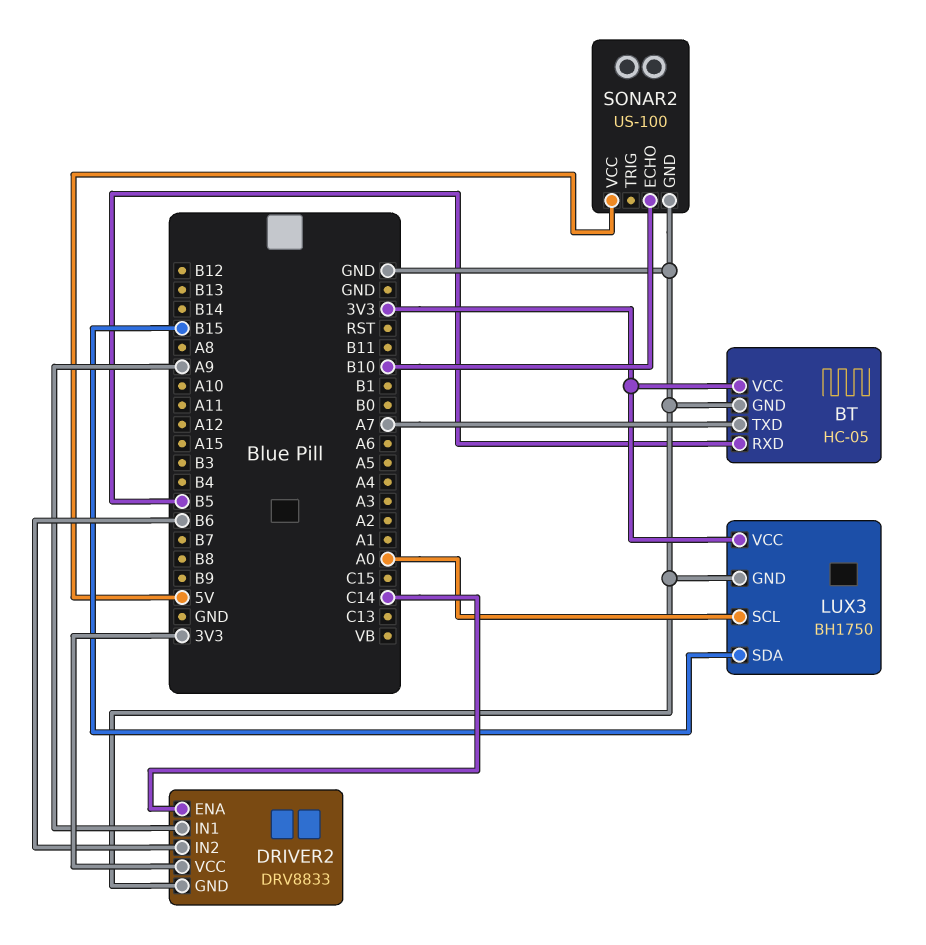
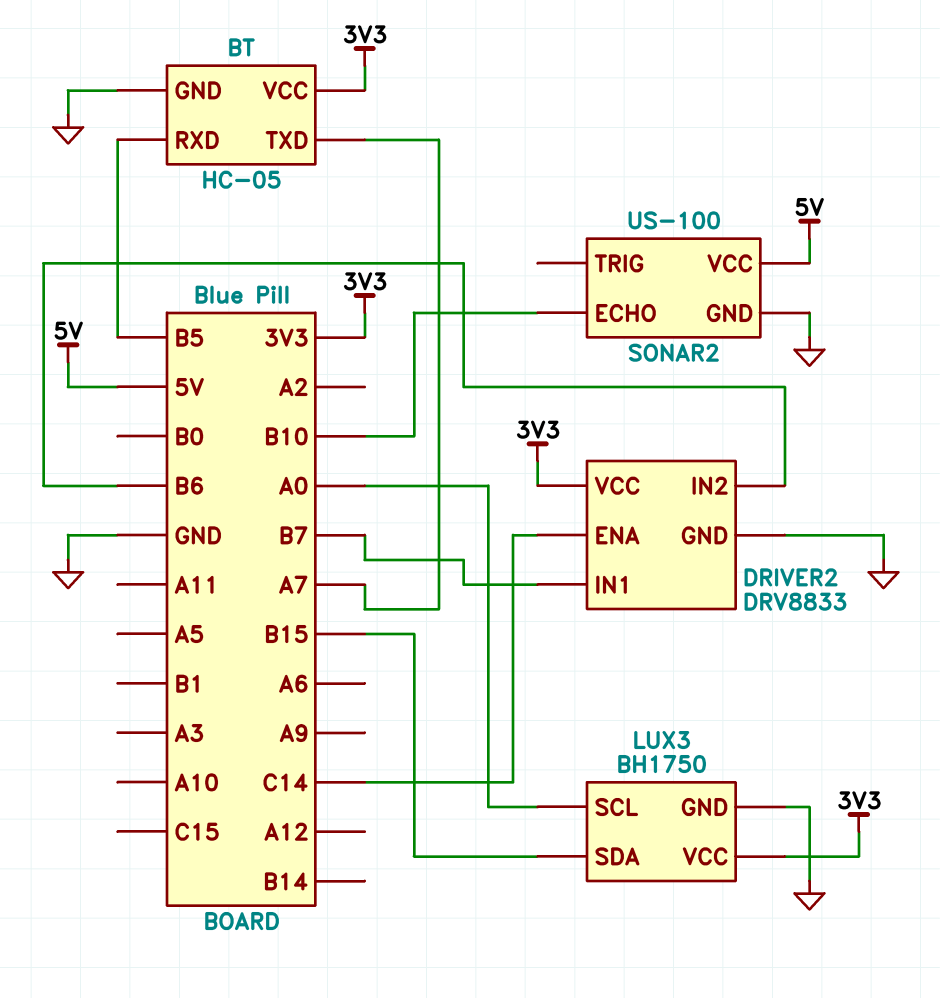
DRIVER2 pin IN1: A9 -> B7

